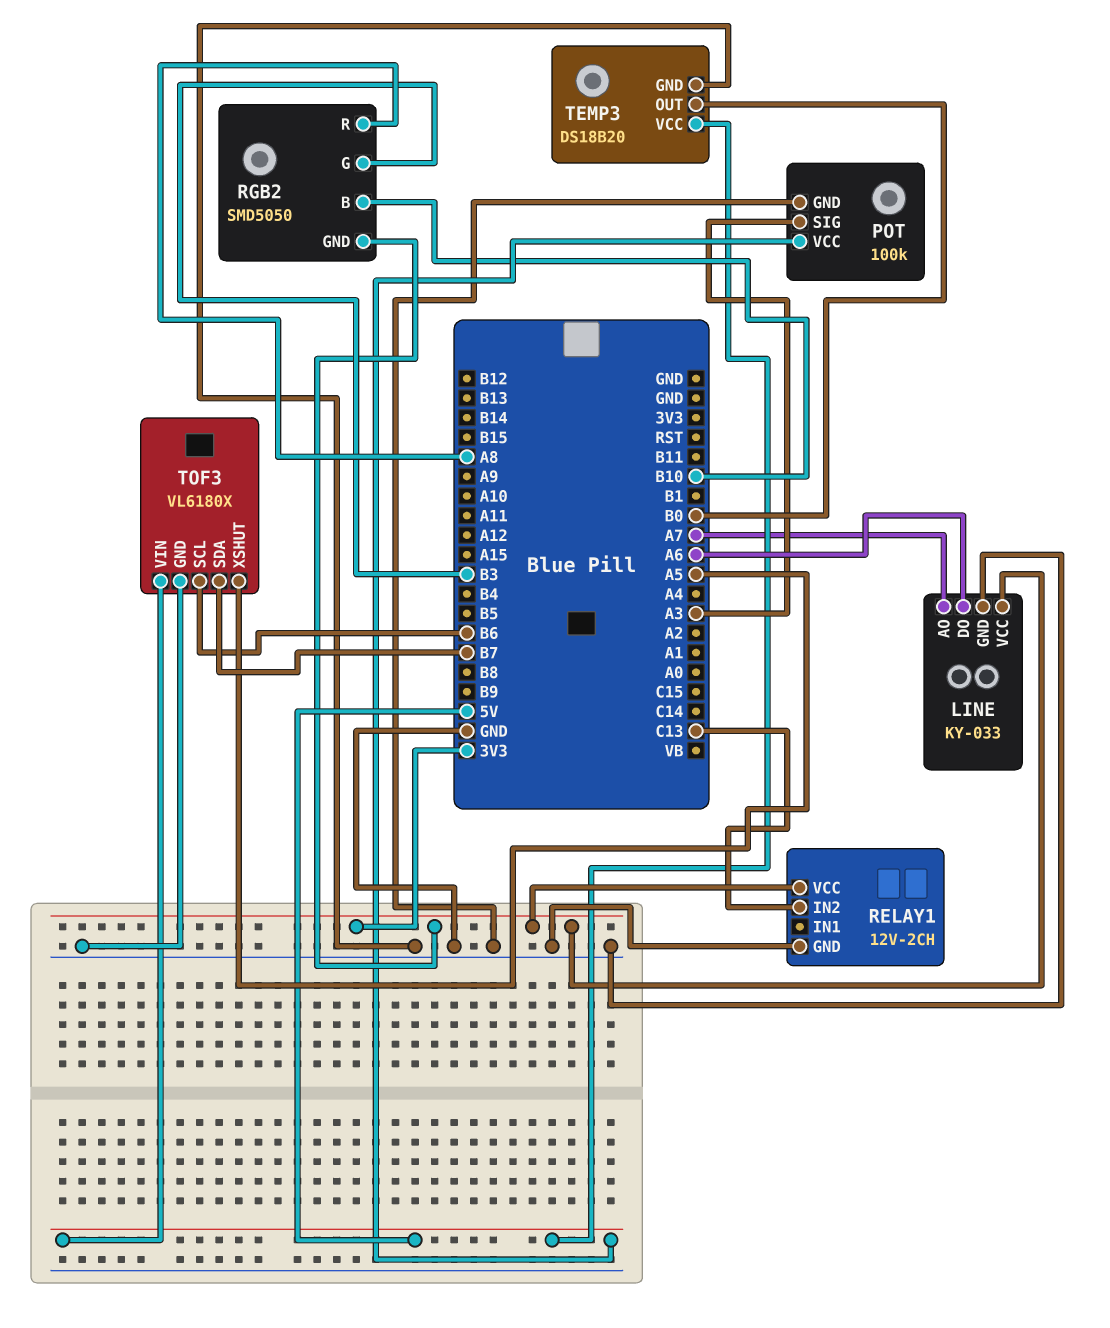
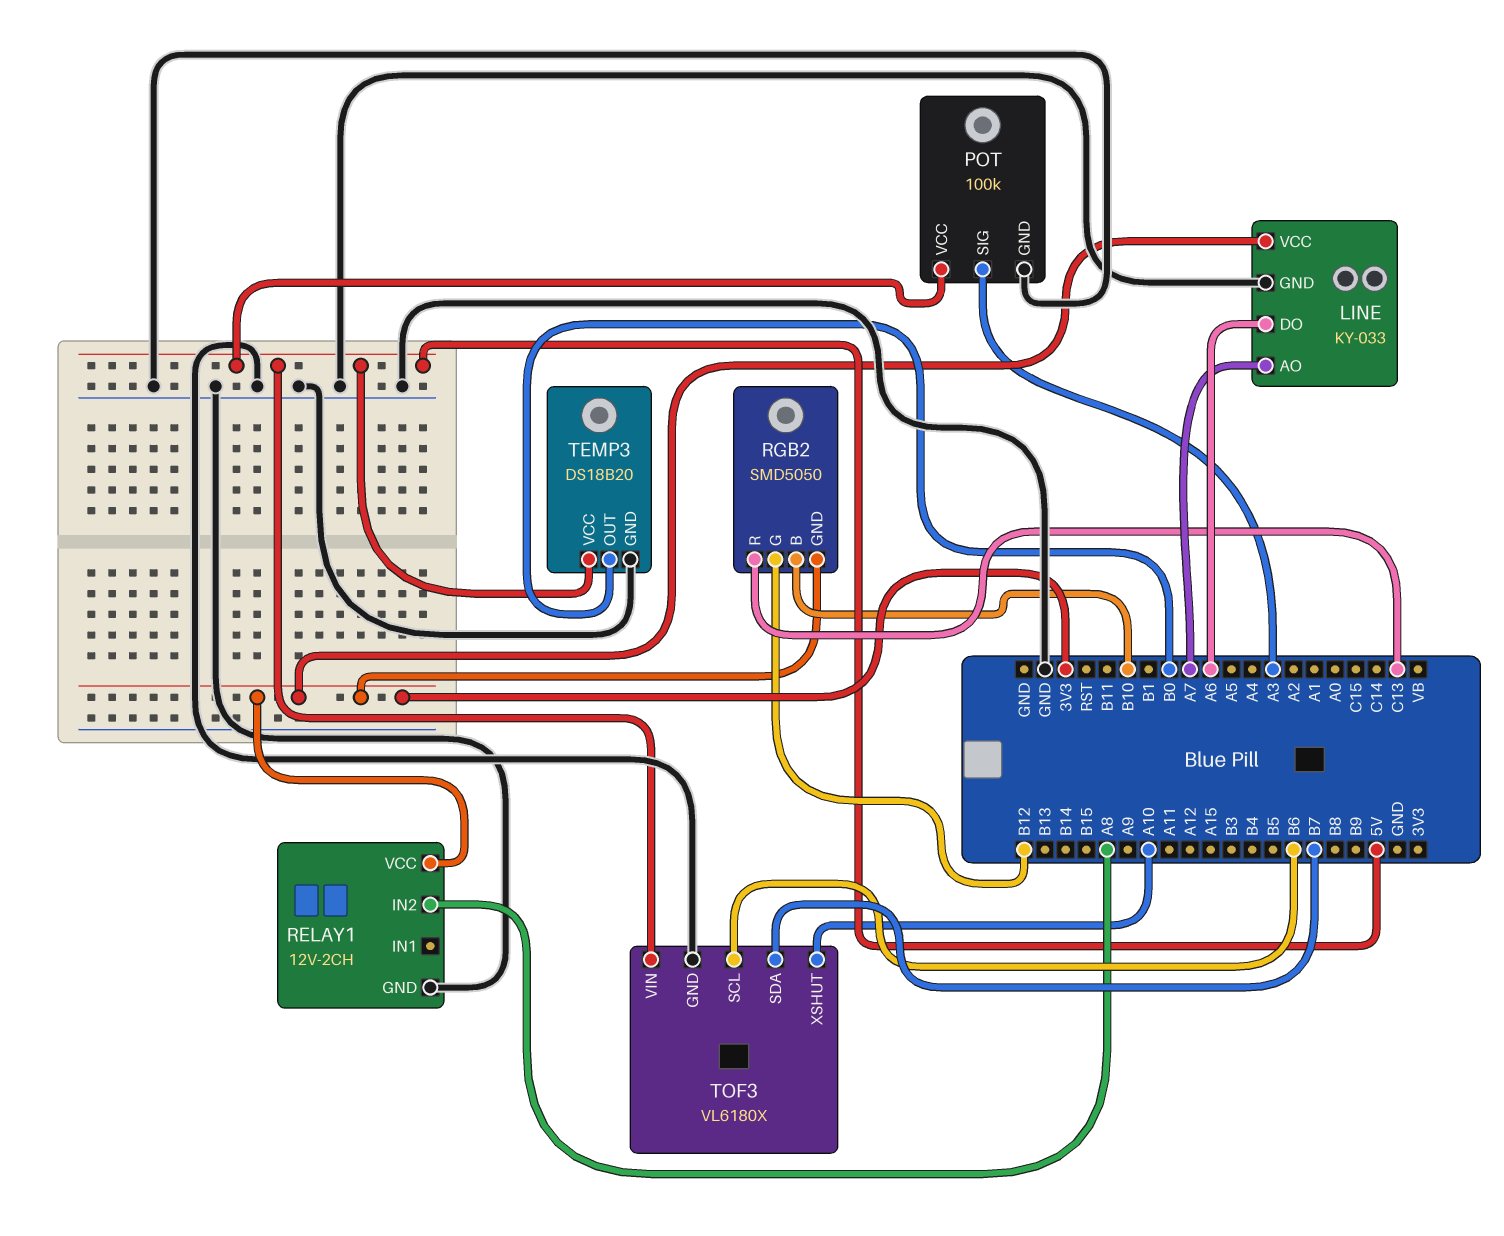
RELAY1 pin IN2: C13 -> A8
RGB2 pin G: B3 -> B12
RGB2 pin R: A8 -> C13
TOF3 pin XSHUT: A5 -> A10

